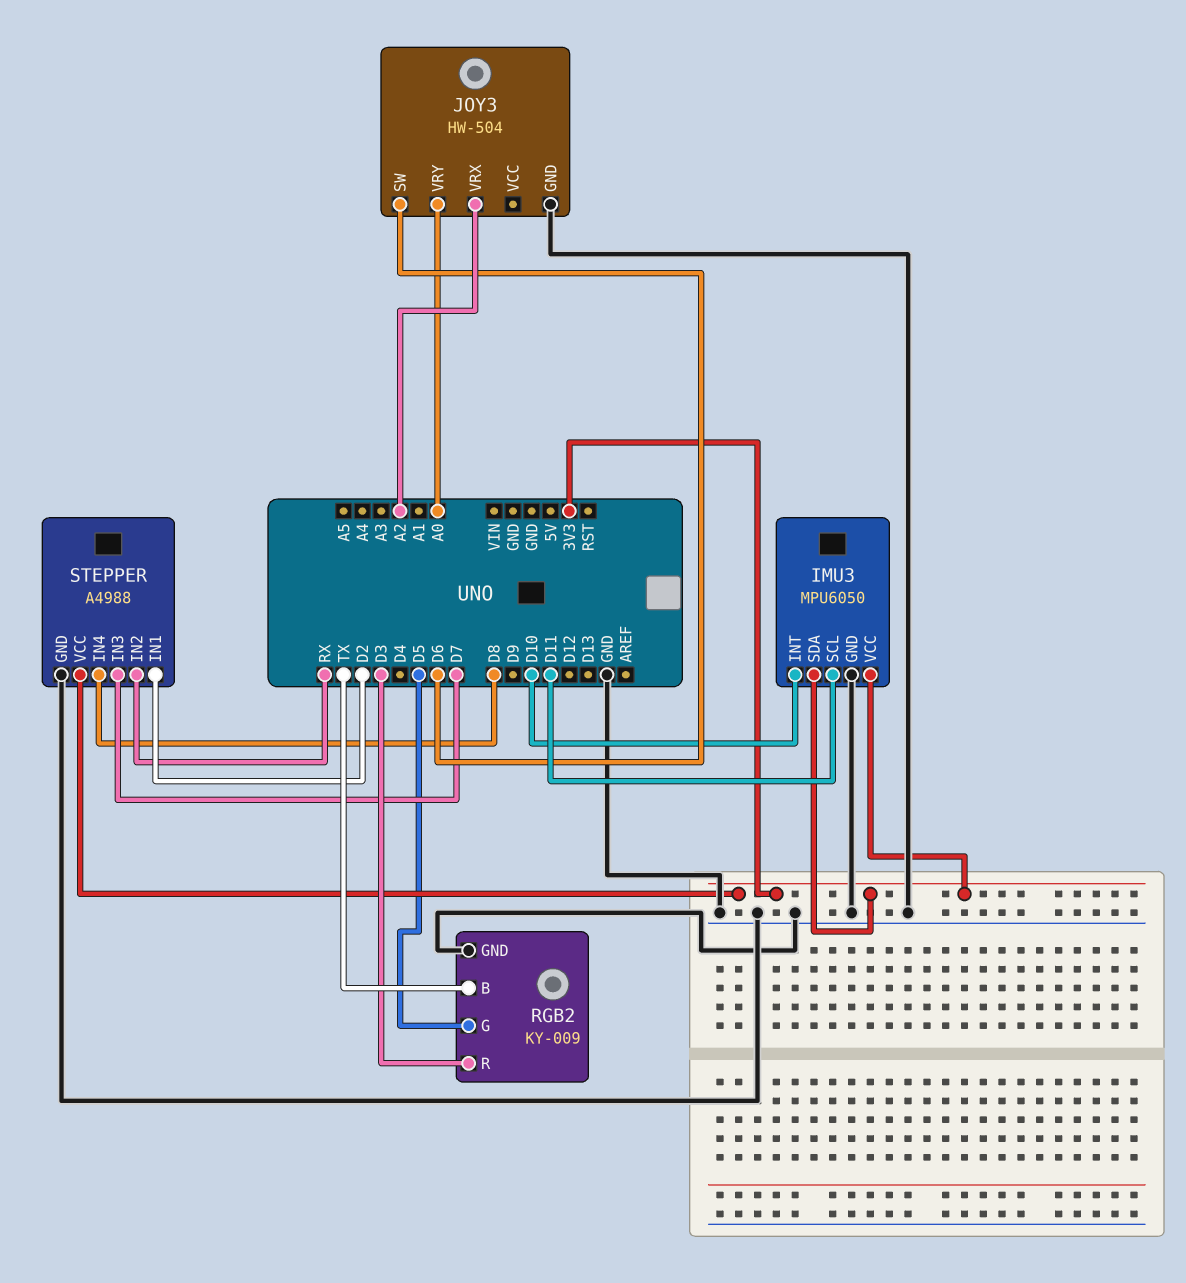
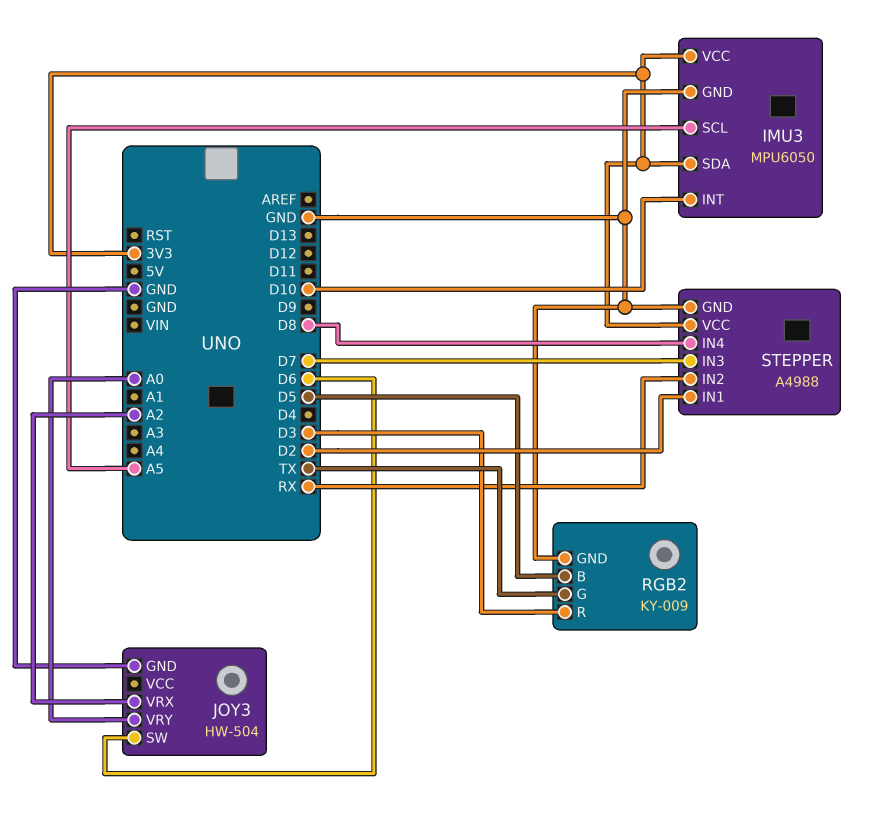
IMU3 pin SCL: D11 -> A5
RGB2 pin B: TX -> D5
RGB2 pin G: D5 -> TX

